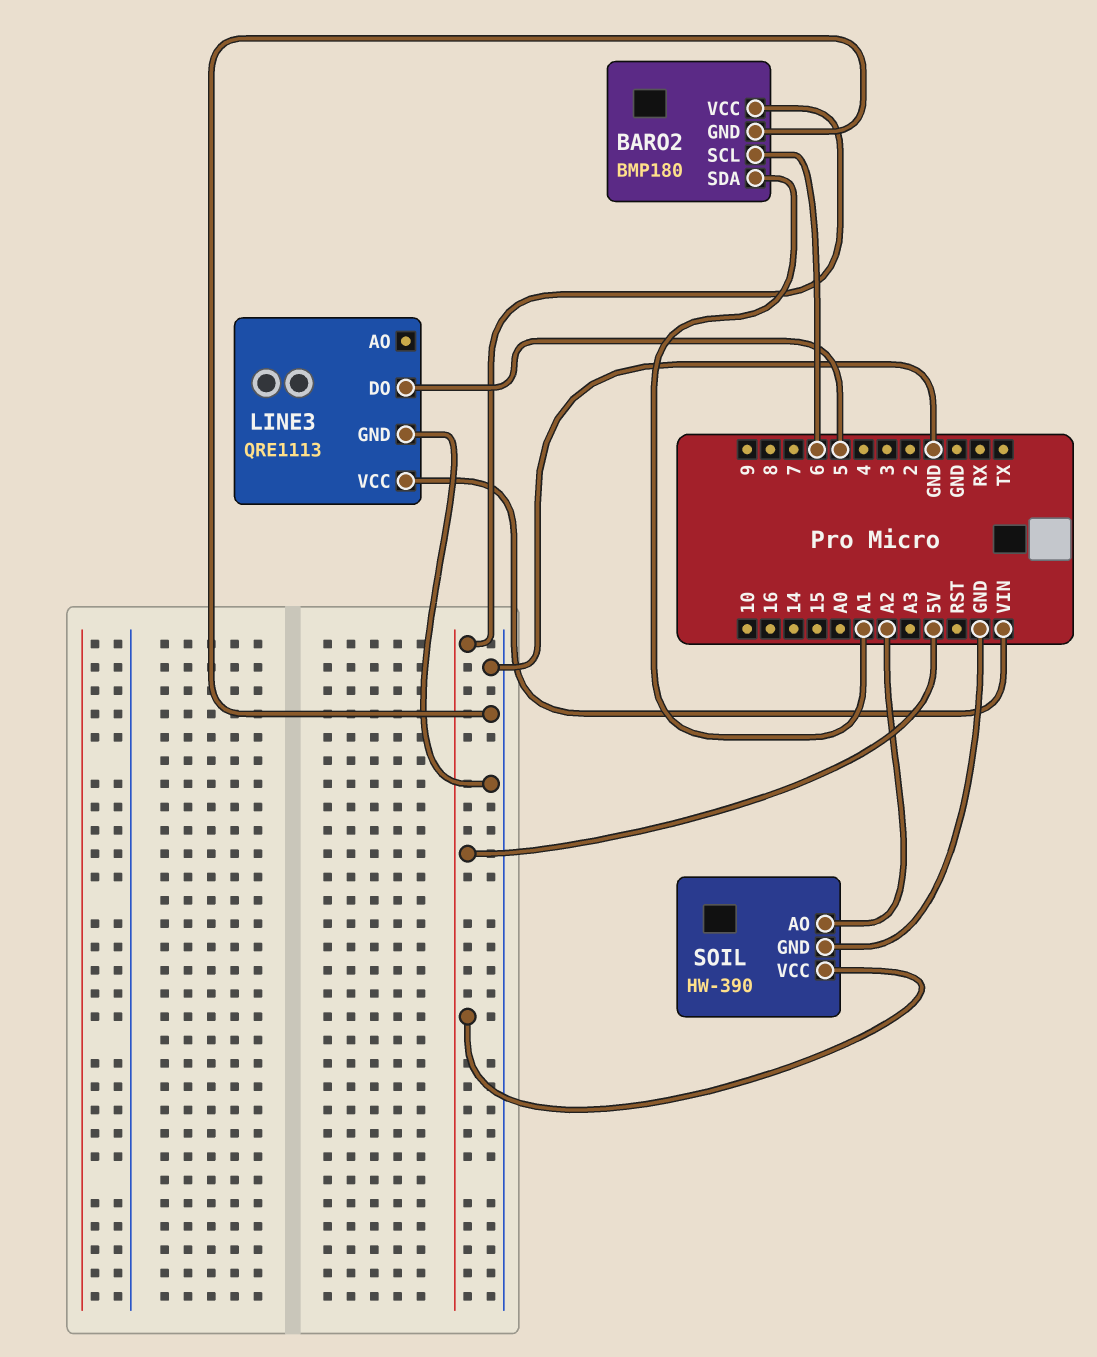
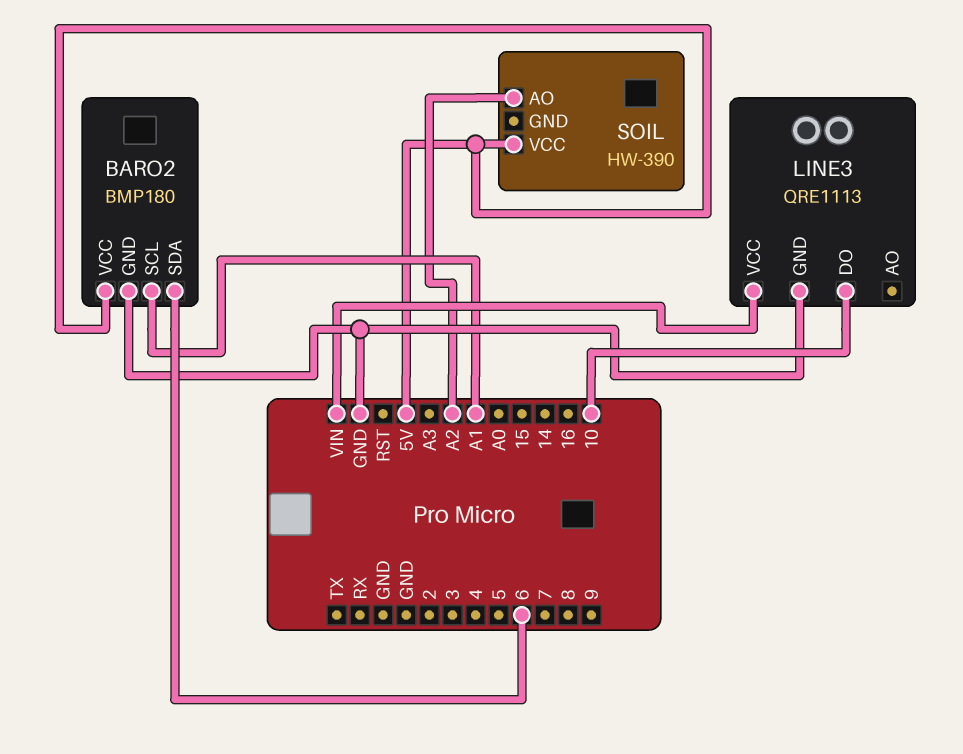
BARO2 pin SCL: 6 -> A1
BARO2 pin SDA: A1 -> 6
LINE3 pin DO: 5 -> 10
SOIL pin GND: GND -> none

